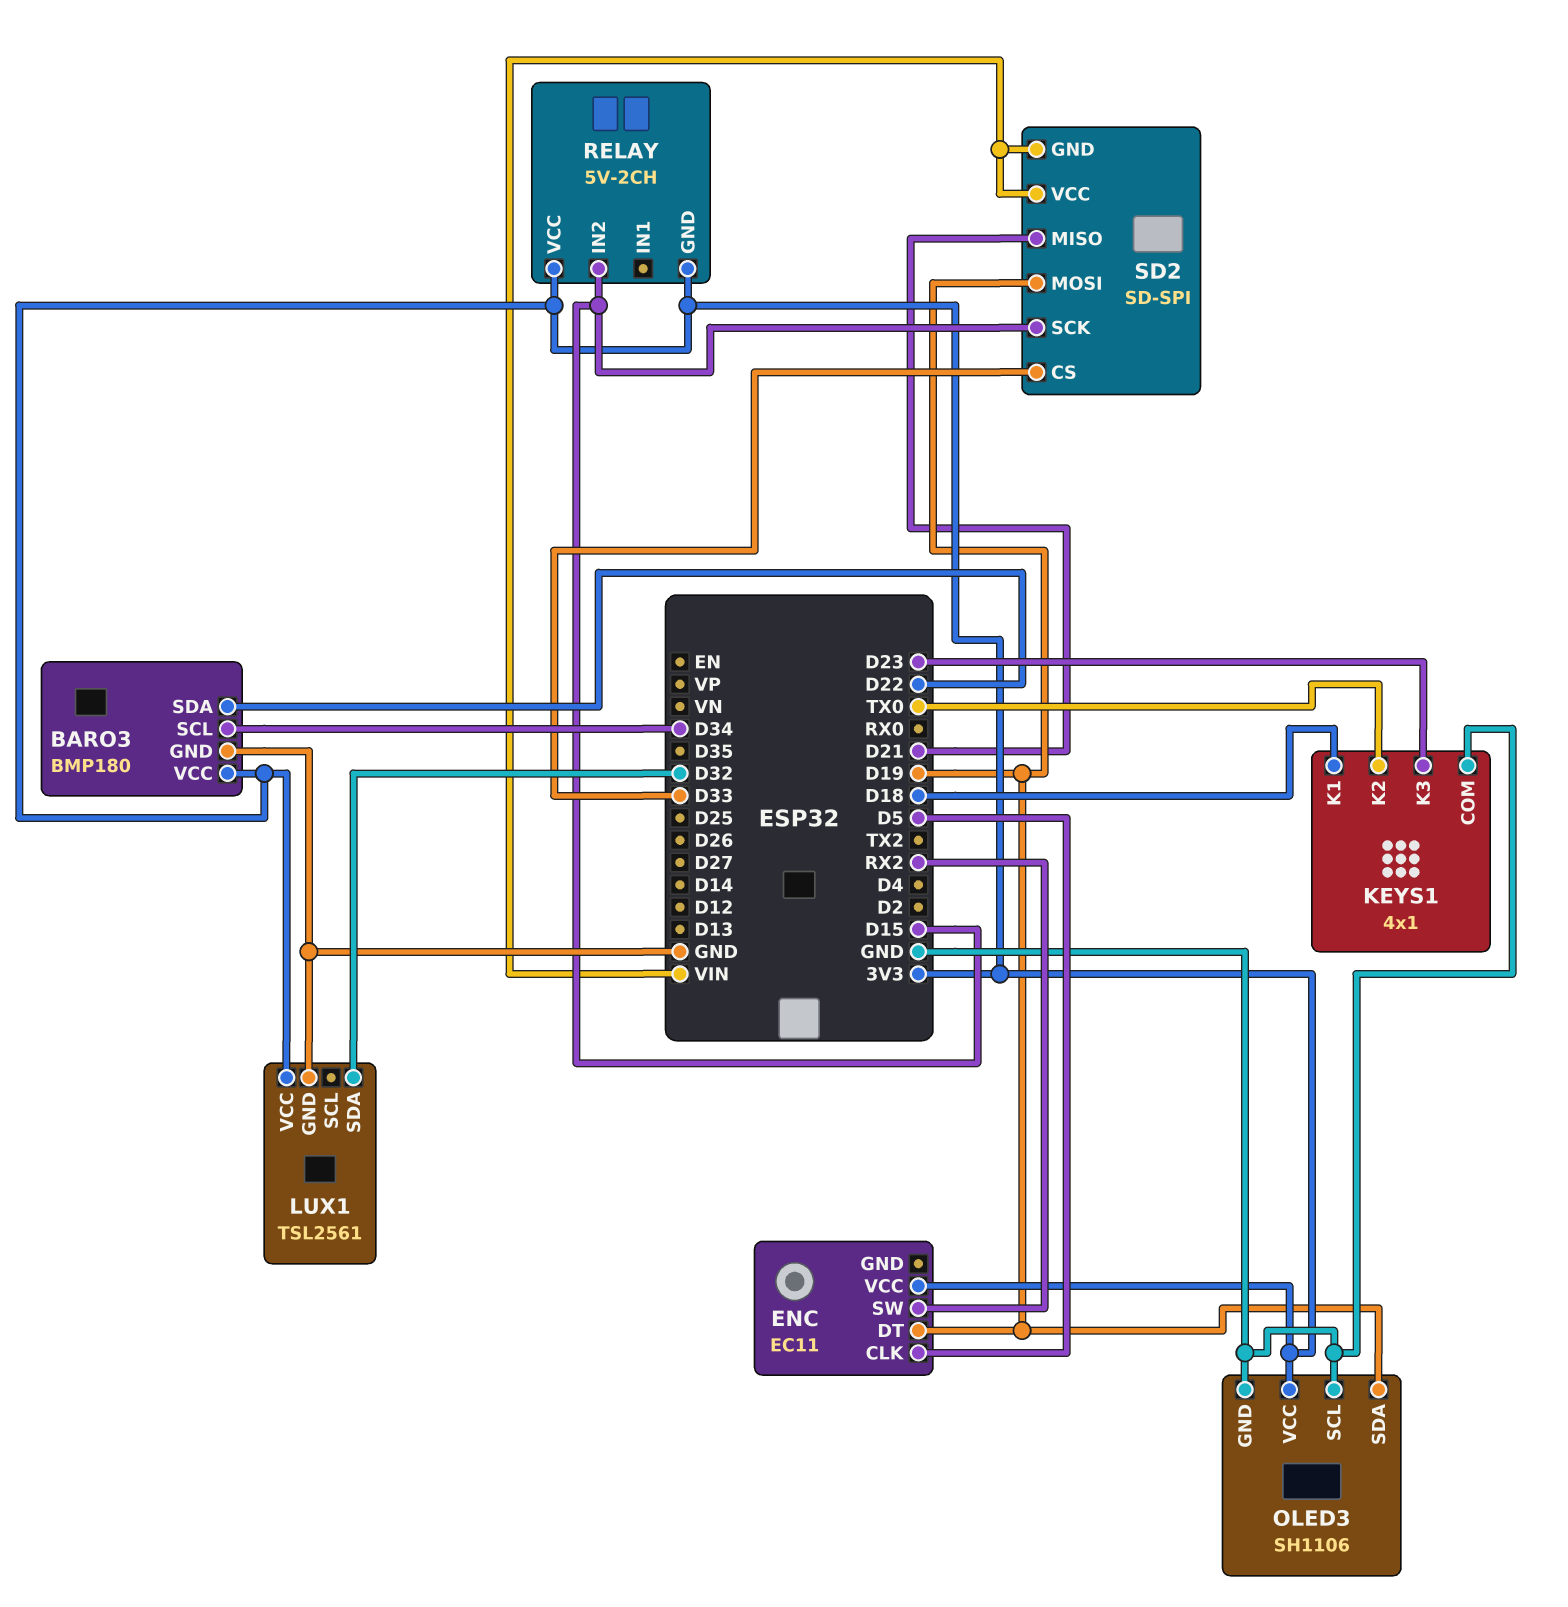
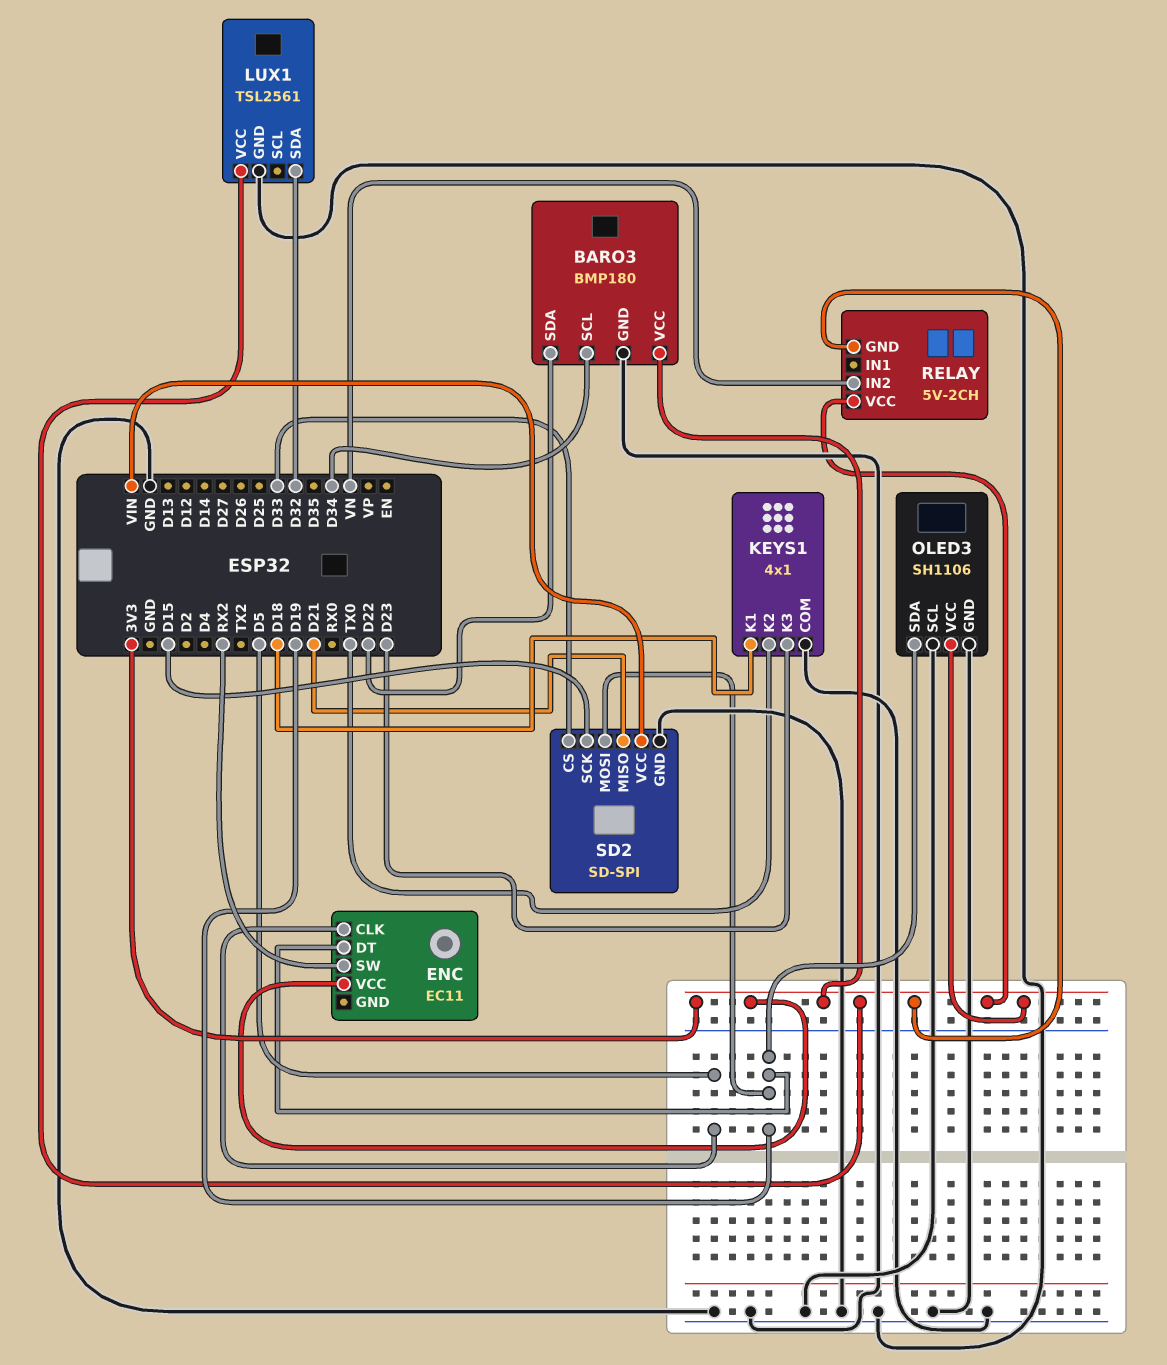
RELAY pin IN2: D15 -> VN
SD2 pin GND: VIN -> GND

